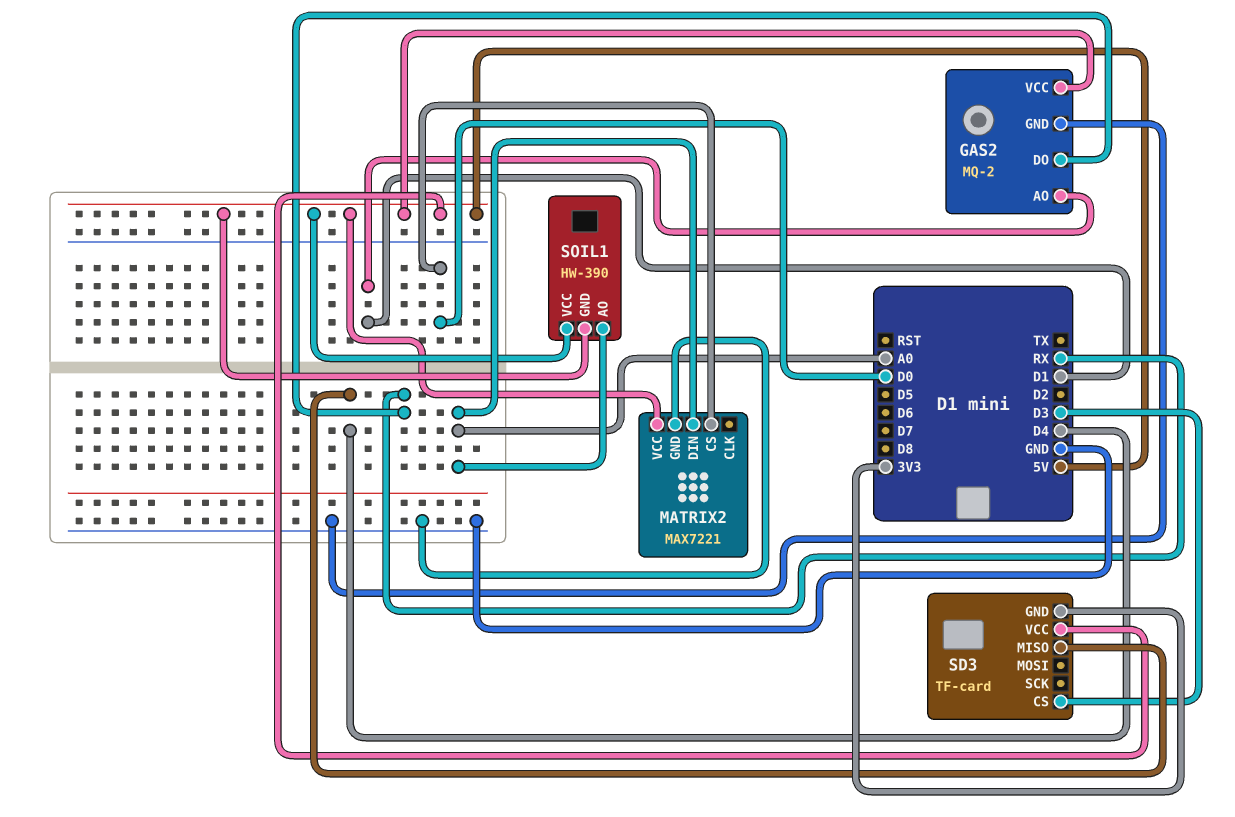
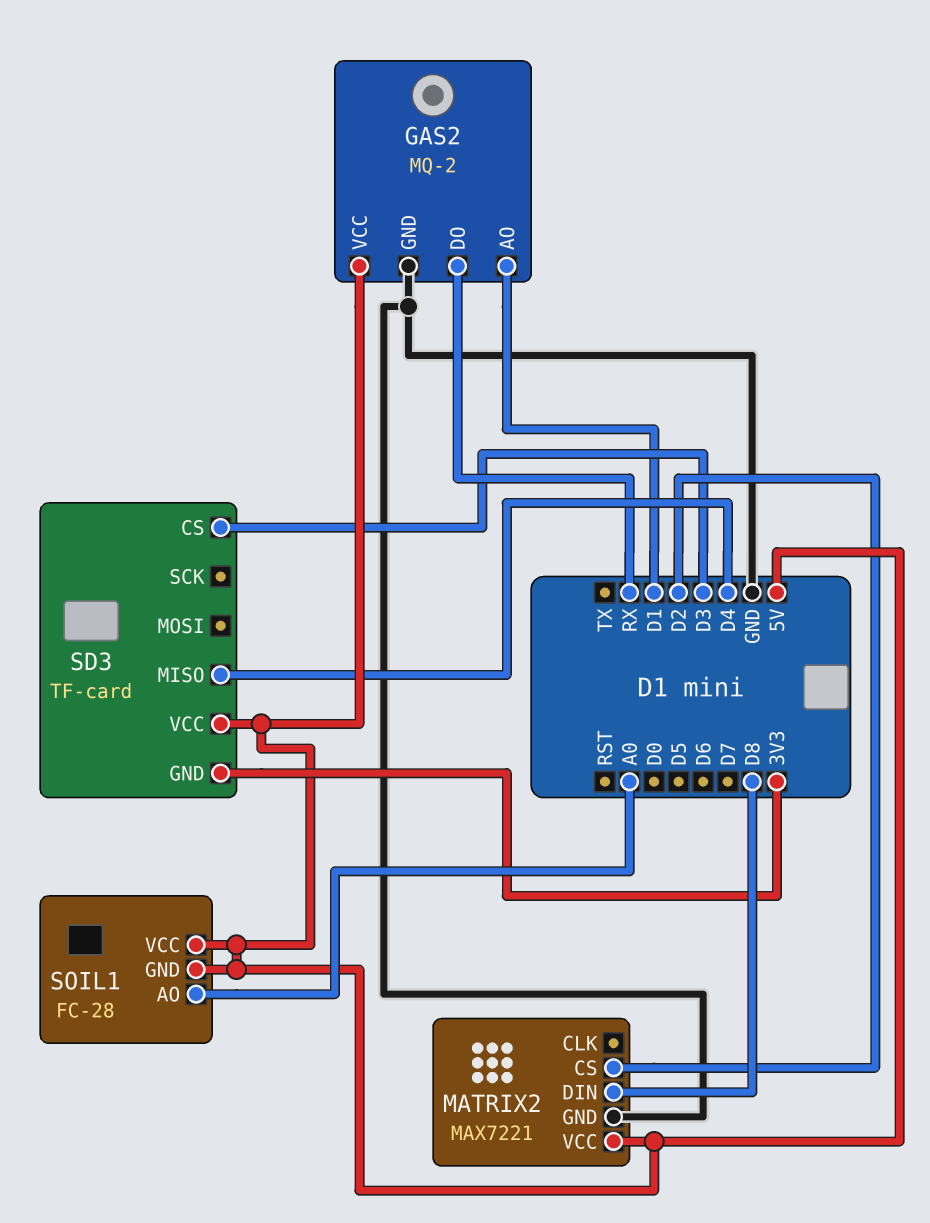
MATRIX2 pin CS: D0 -> D2
MATRIX2 pin DIN: A0 -> D8
SOIL1: HW-390 -> FC-28

